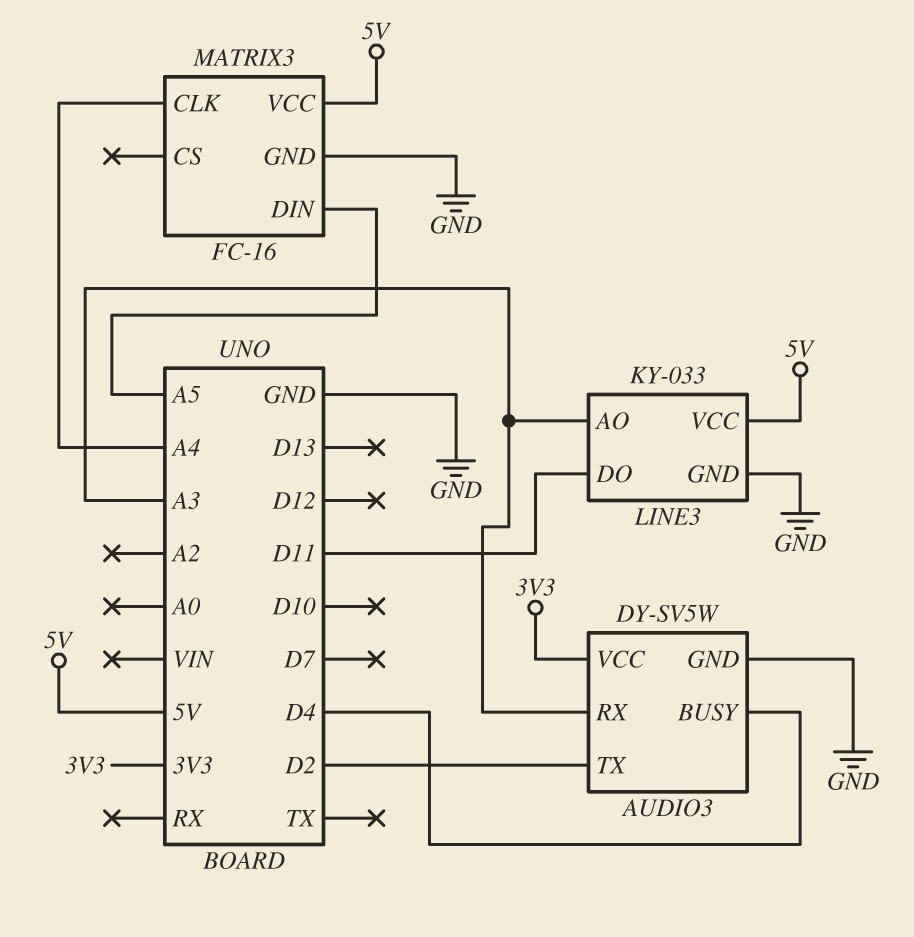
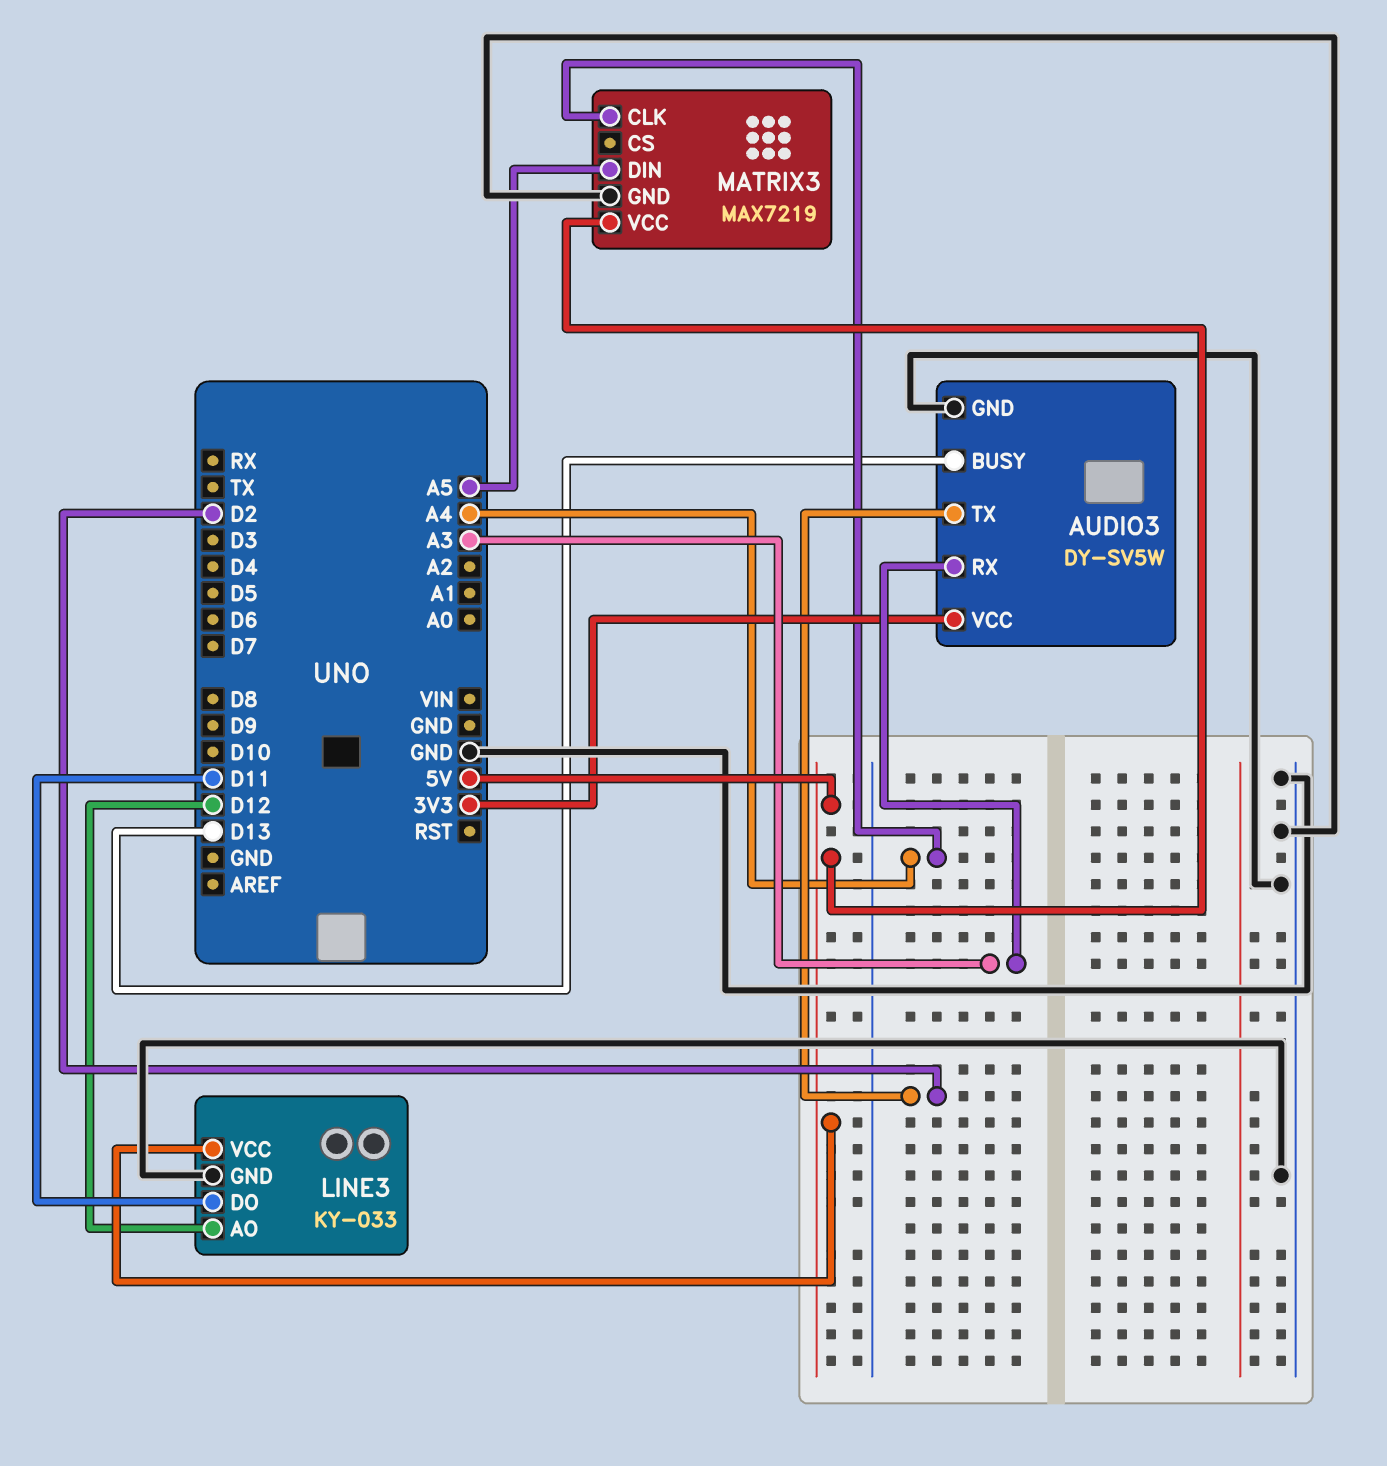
AUDIO3 pin BUSY: D4 -> D13
LINE3 pin AO: A3 -> D12
MATRIX3: FC-16 -> MAX7219

